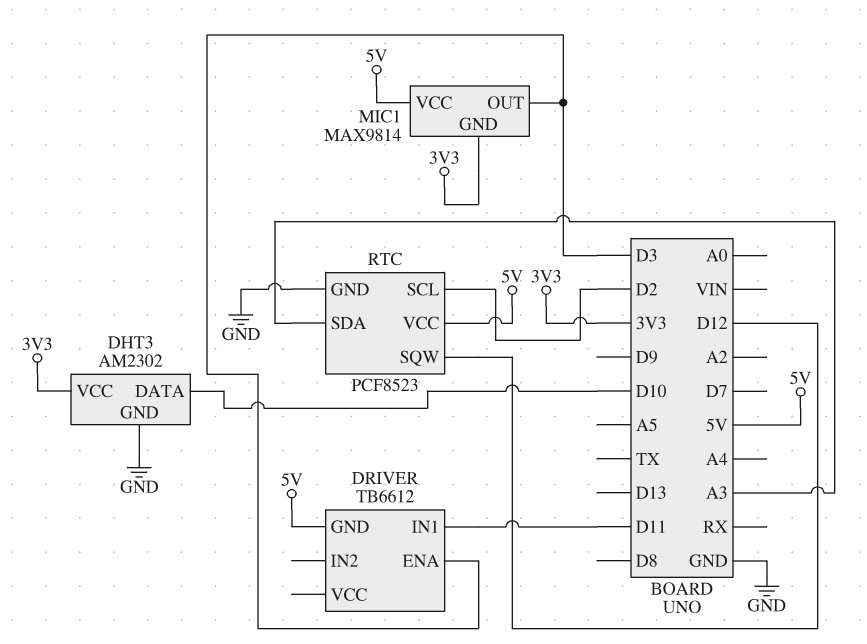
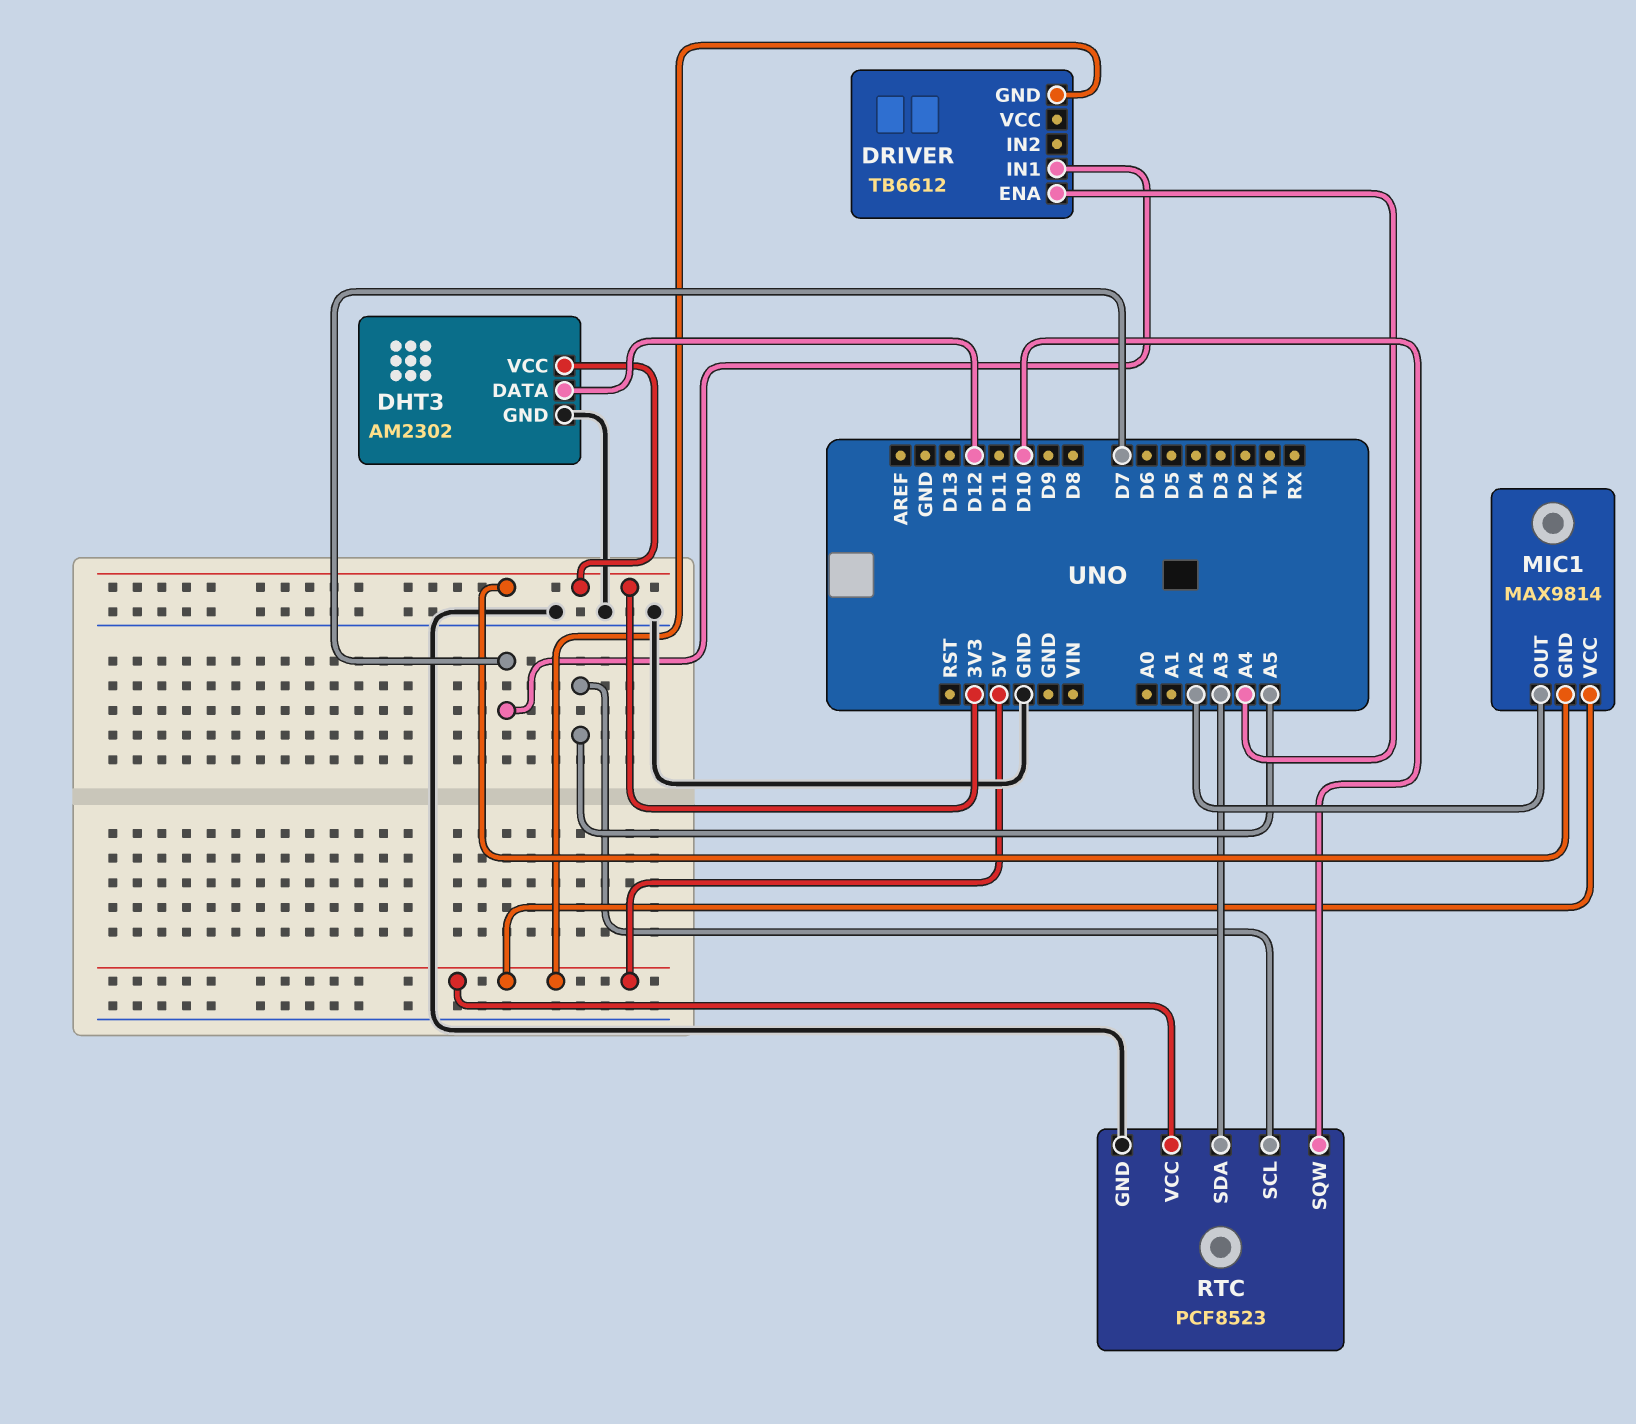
DHT3 pin DATA: D10 -> D12
DRIVER pin ENA: D3 -> A4
DRIVER pin IN1: D11 -> D7
MIC1 pin OUT: D3 -> A2
RTC pin SCL: D2 -> A5
RTC pin SQW: D12 -> D10

